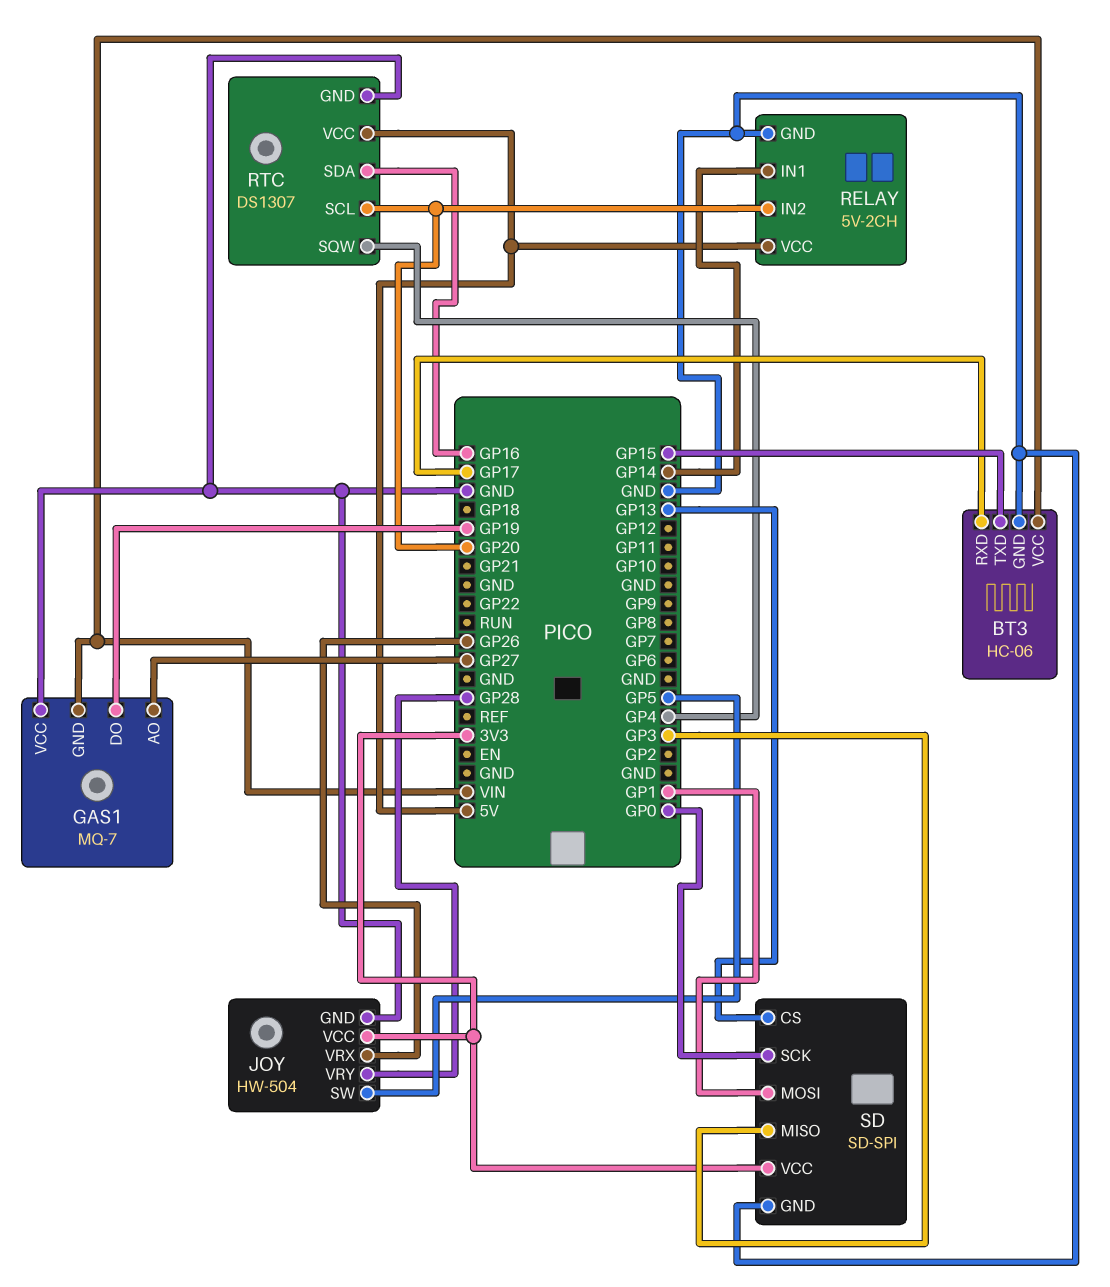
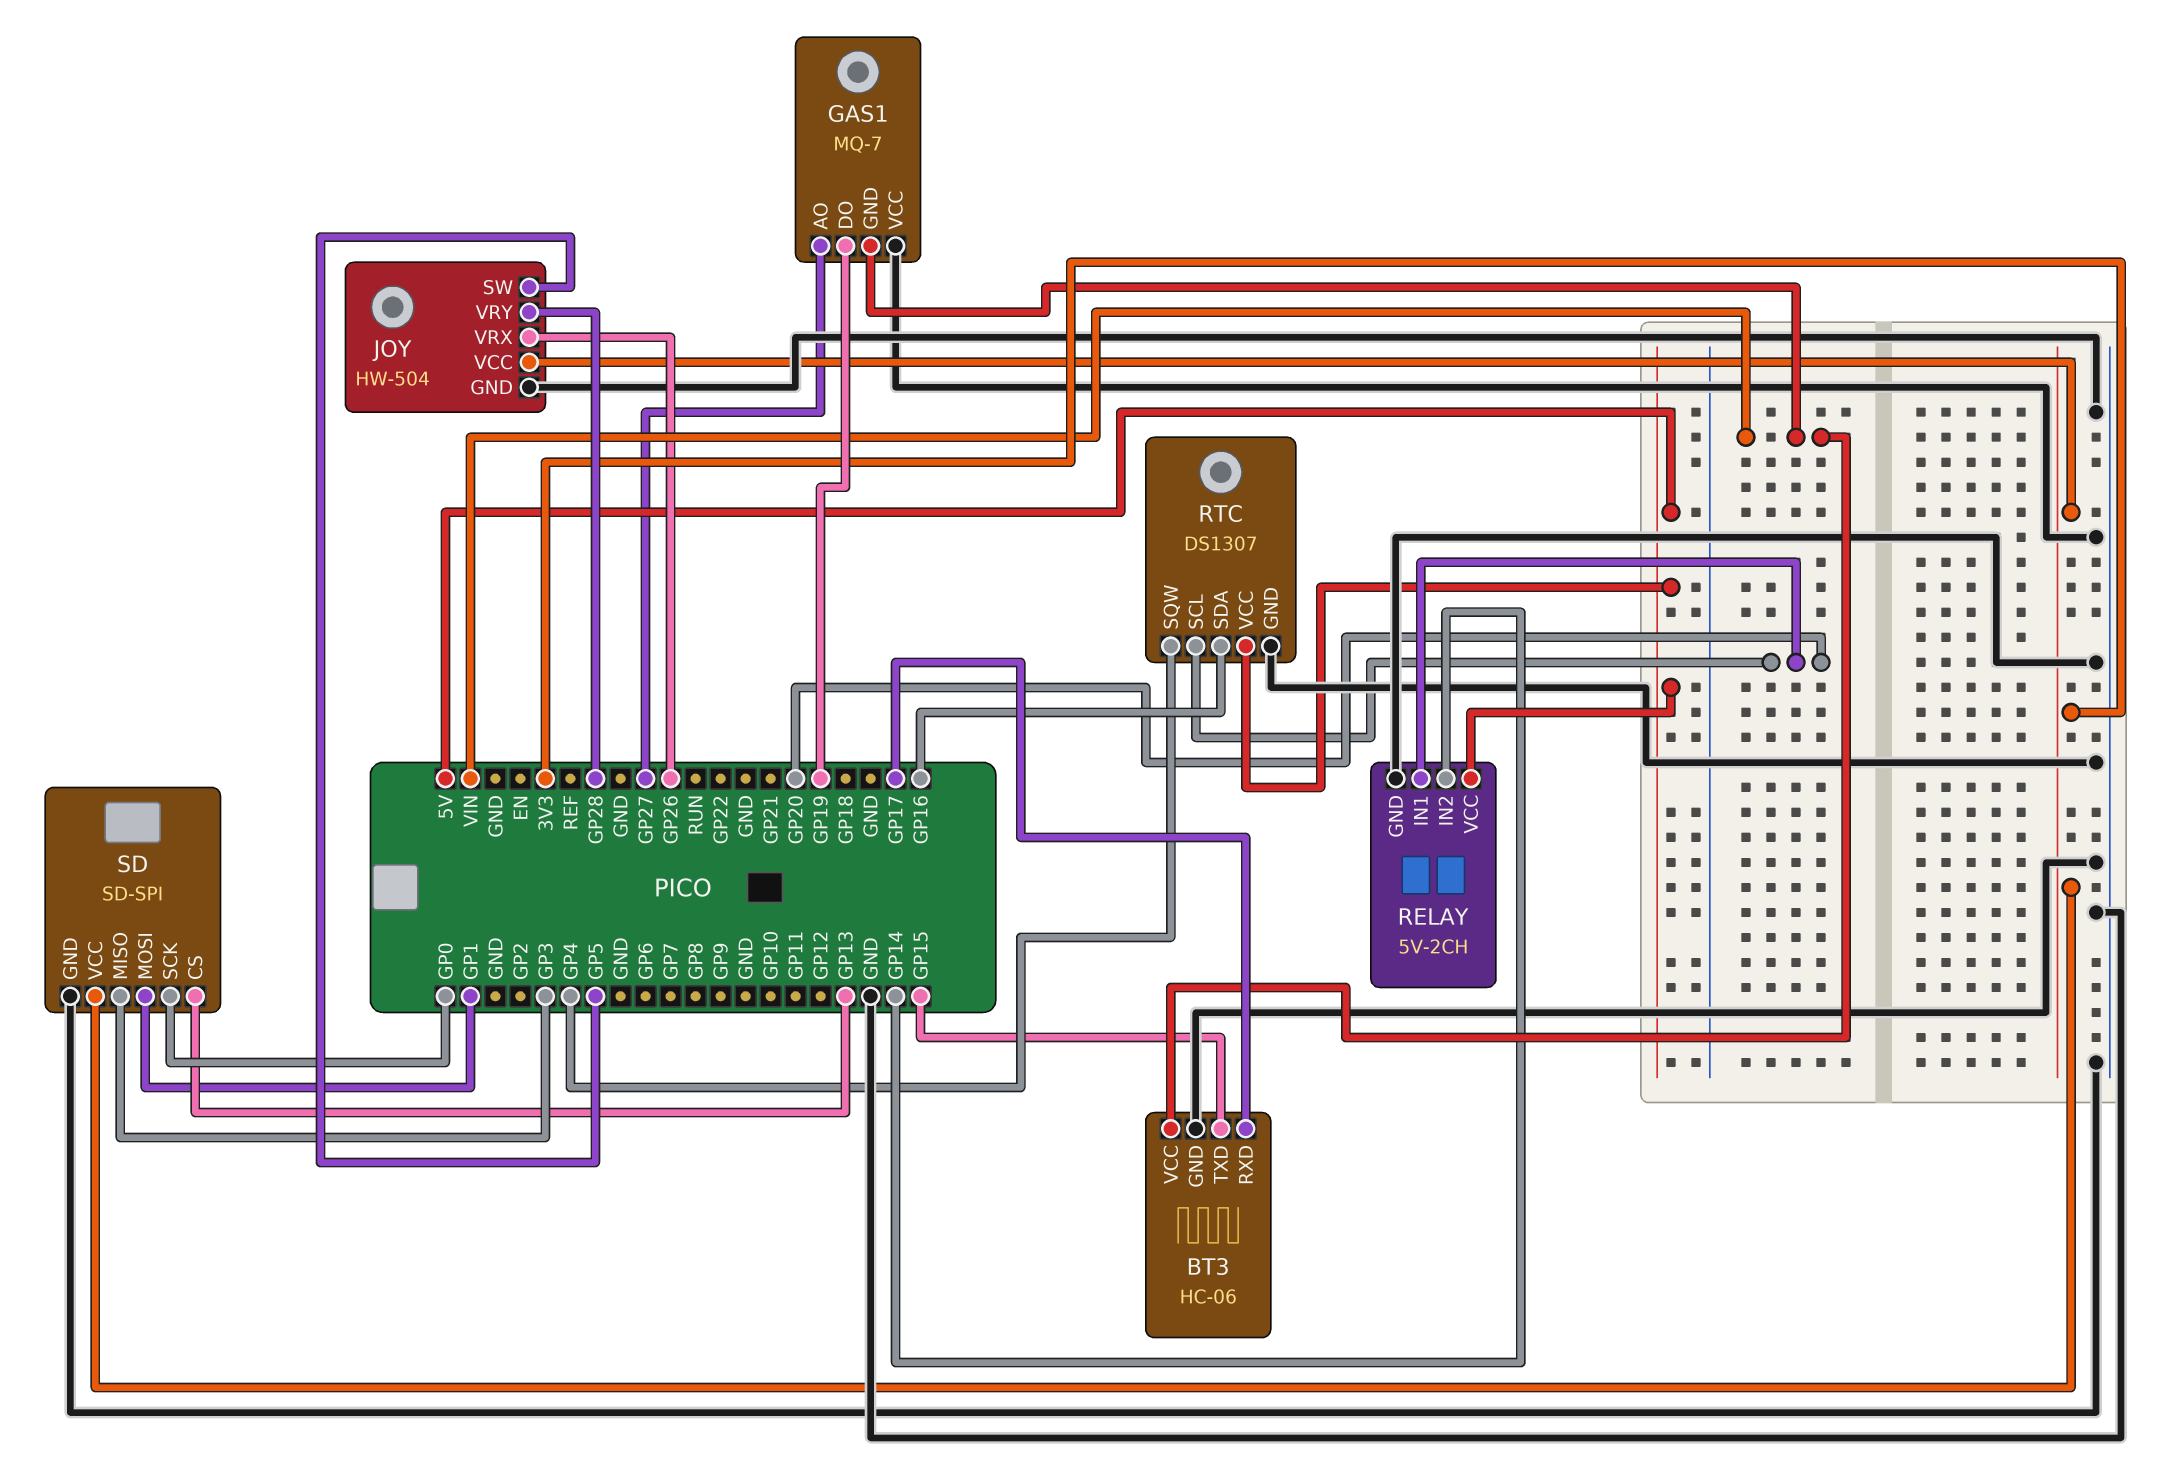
RELAY pin IN1: GP14 -> GP20
RELAY pin IN2: GP20 -> GP14

